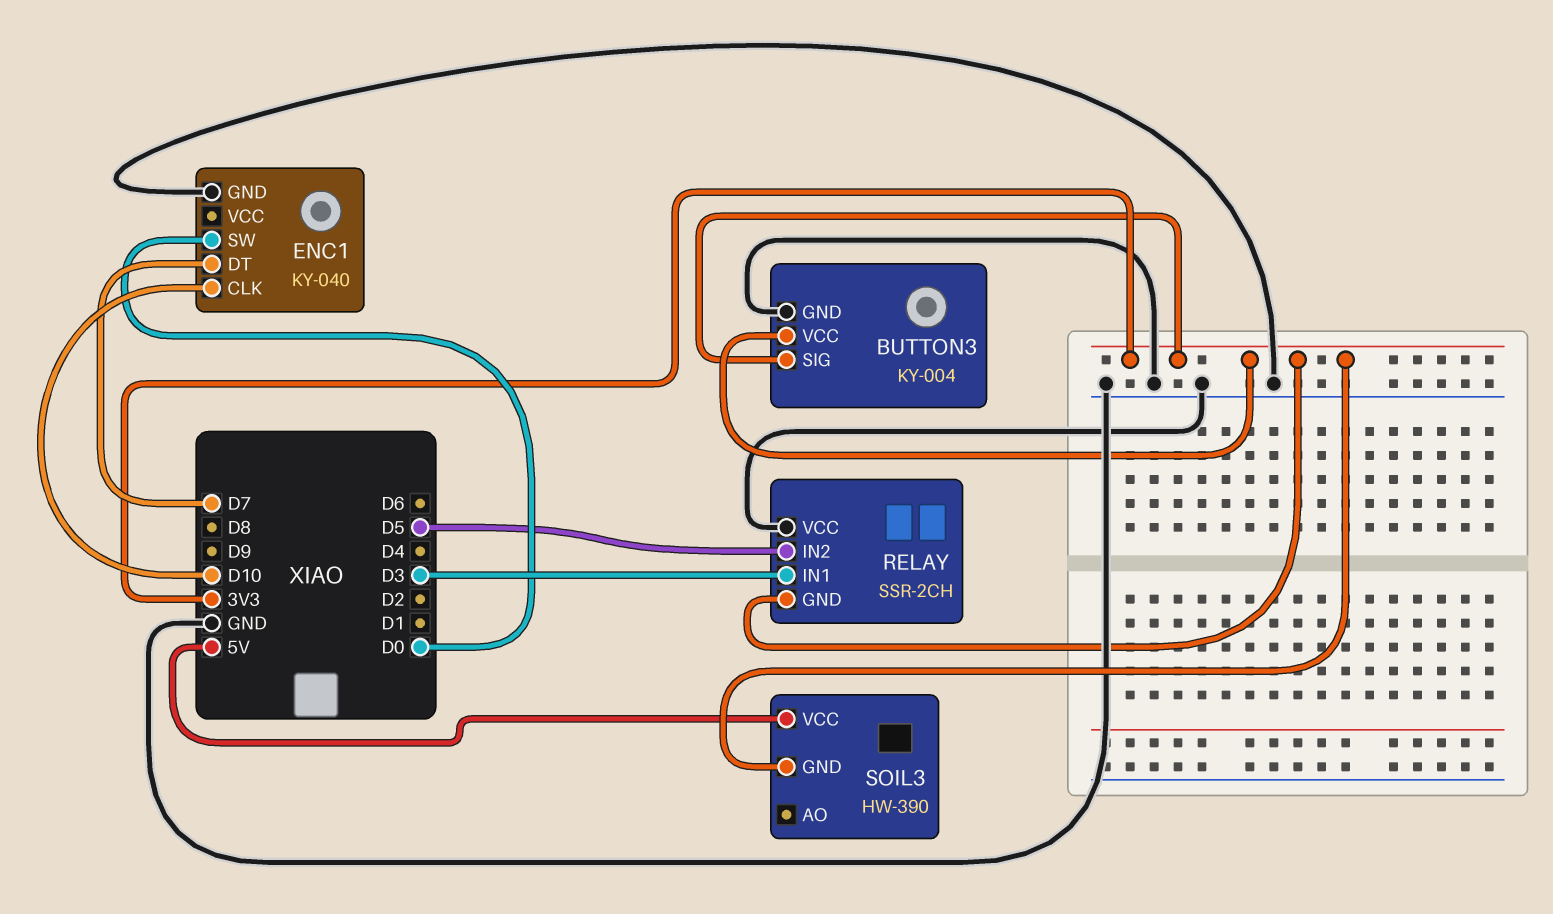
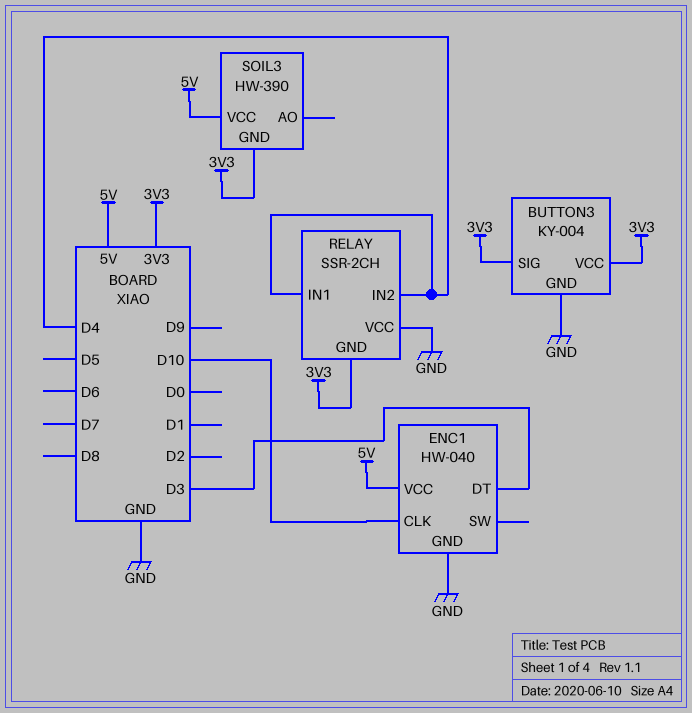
ENC1: KY-040 -> HW-040
ENC1 pin DT: D7 -> D3
ENC1 pin SW: D0 -> none
ENC1 pin VCC: none -> 5V
RELAY pin IN1: D3 -> D4
RELAY pin IN2: D5 -> D4

